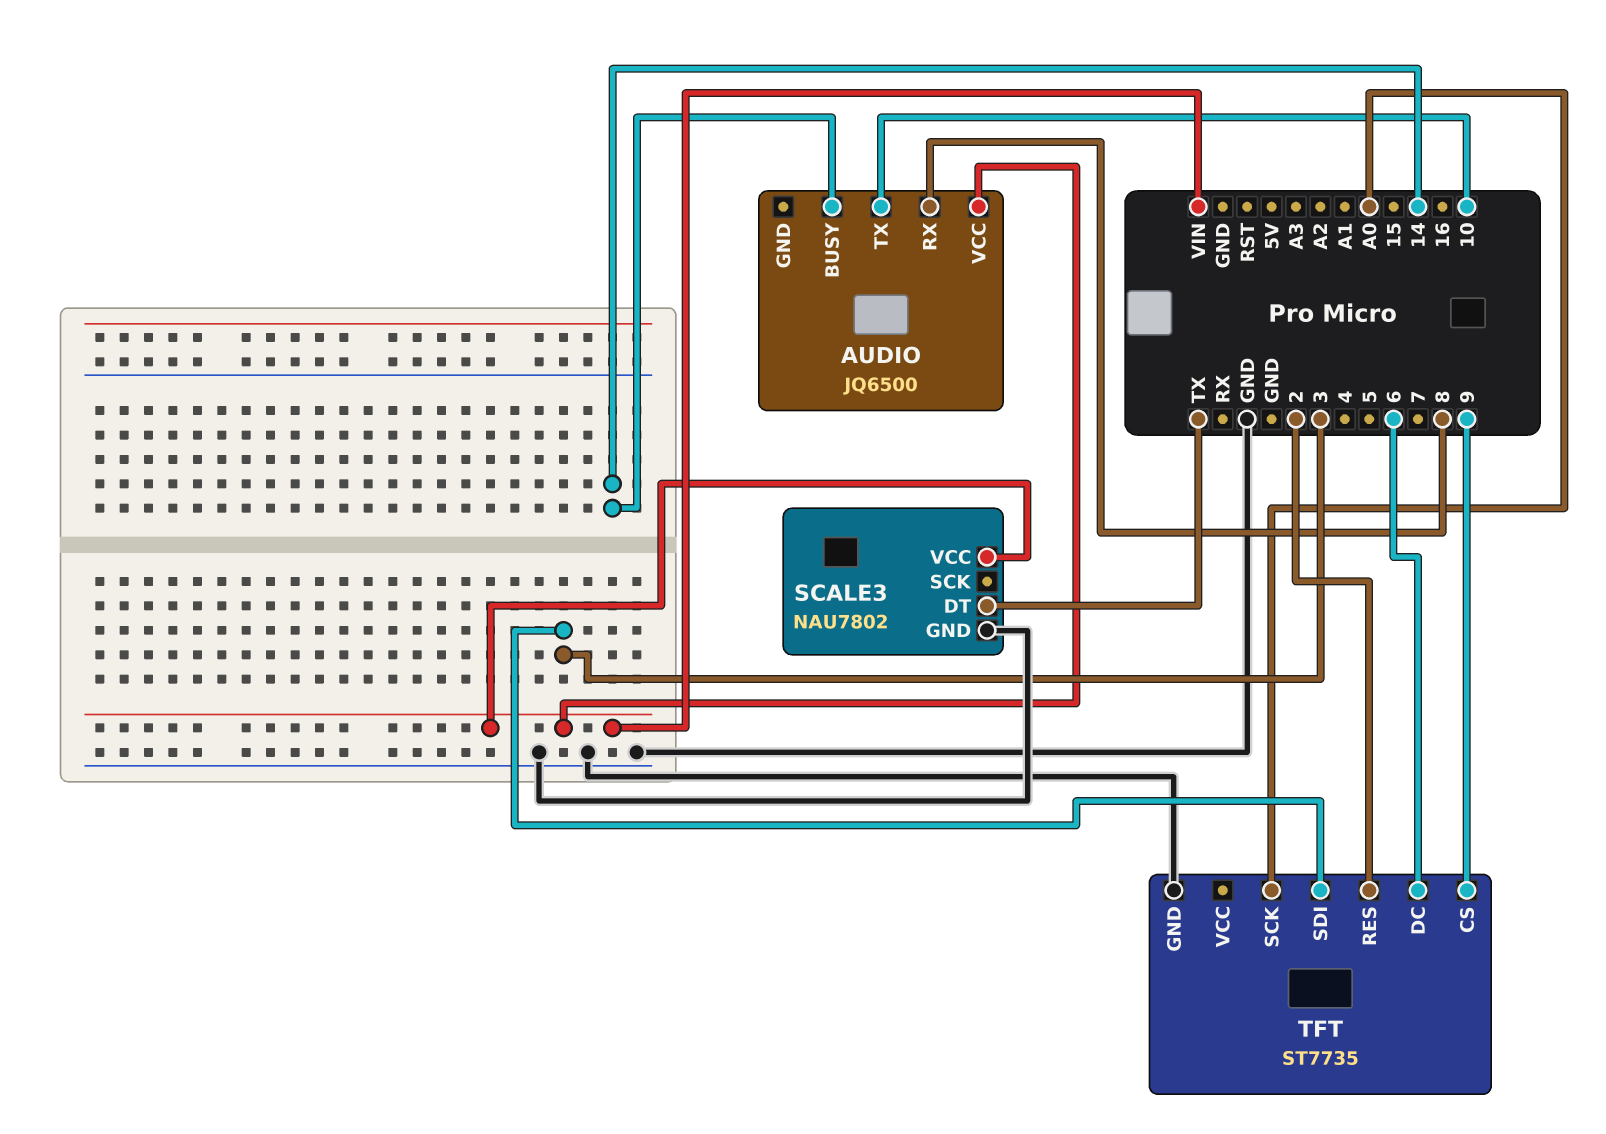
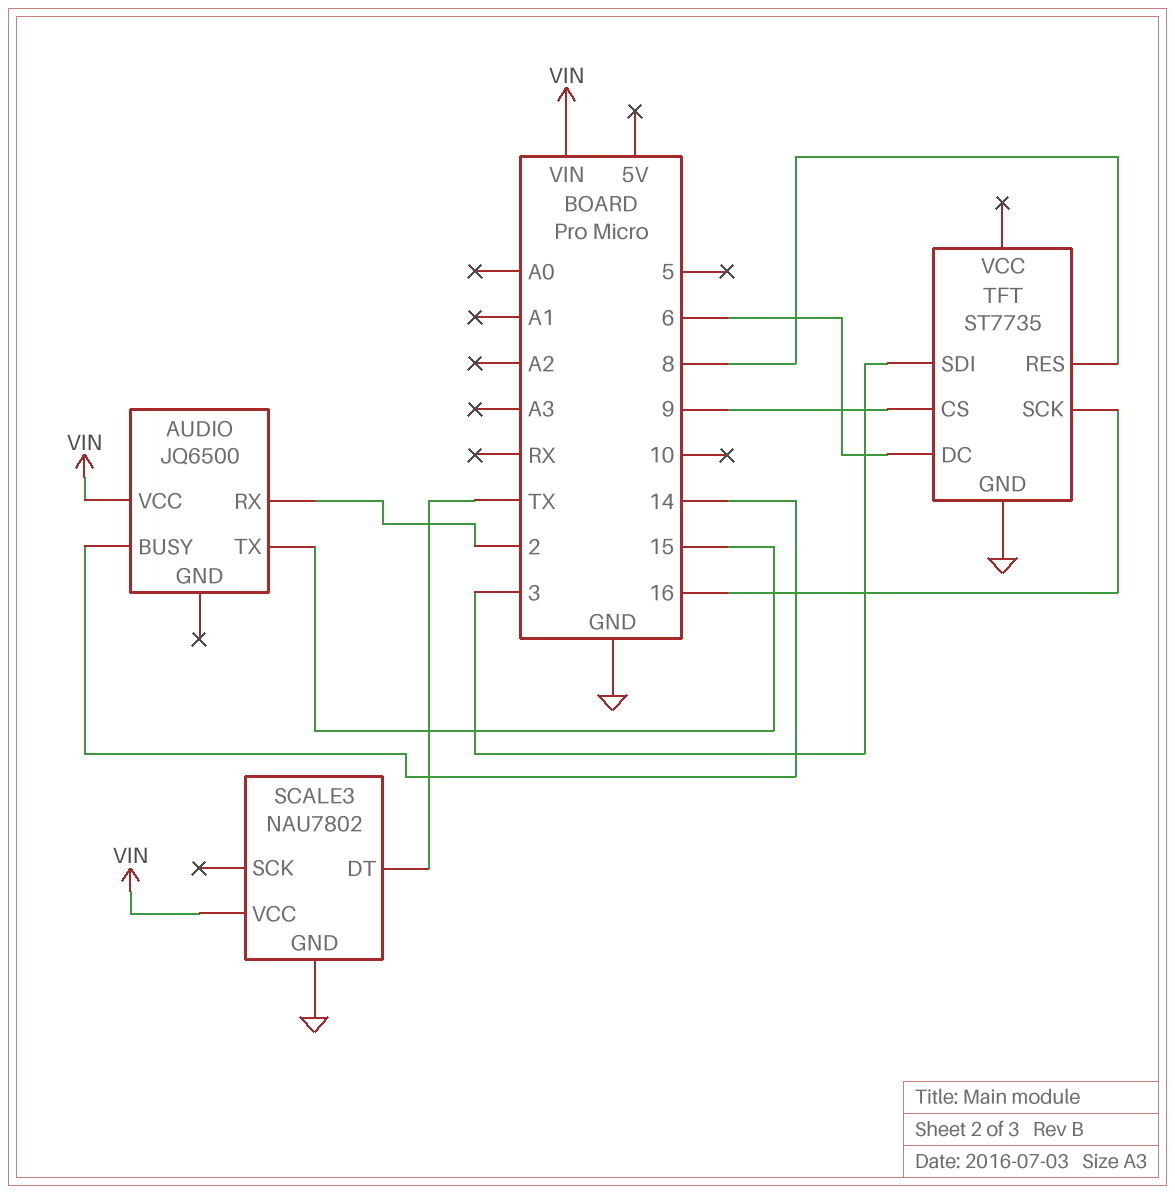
AUDIO pin RX: 8 -> 2
AUDIO pin TX: 10 -> 15
TFT pin RES: 2 -> 8
TFT pin SCK: A0 -> 16

